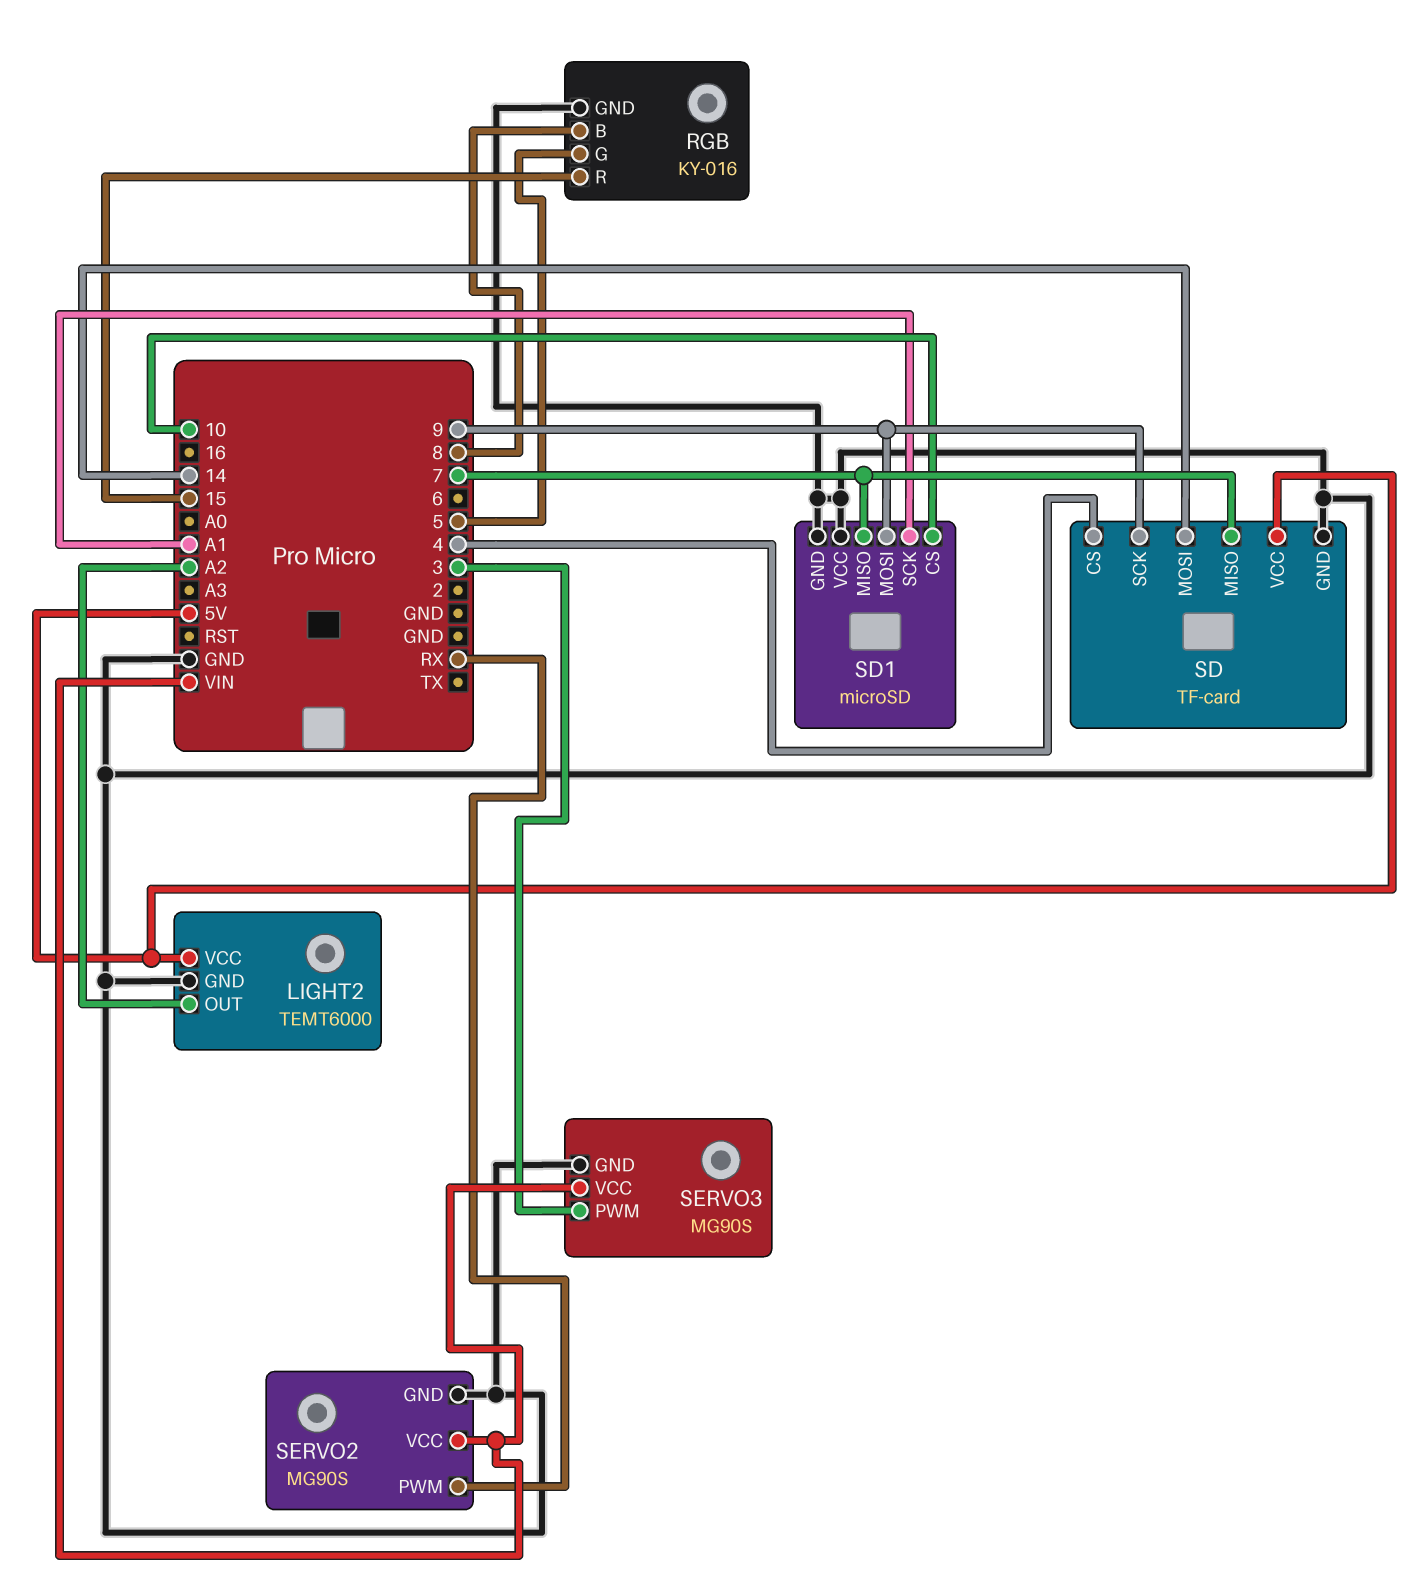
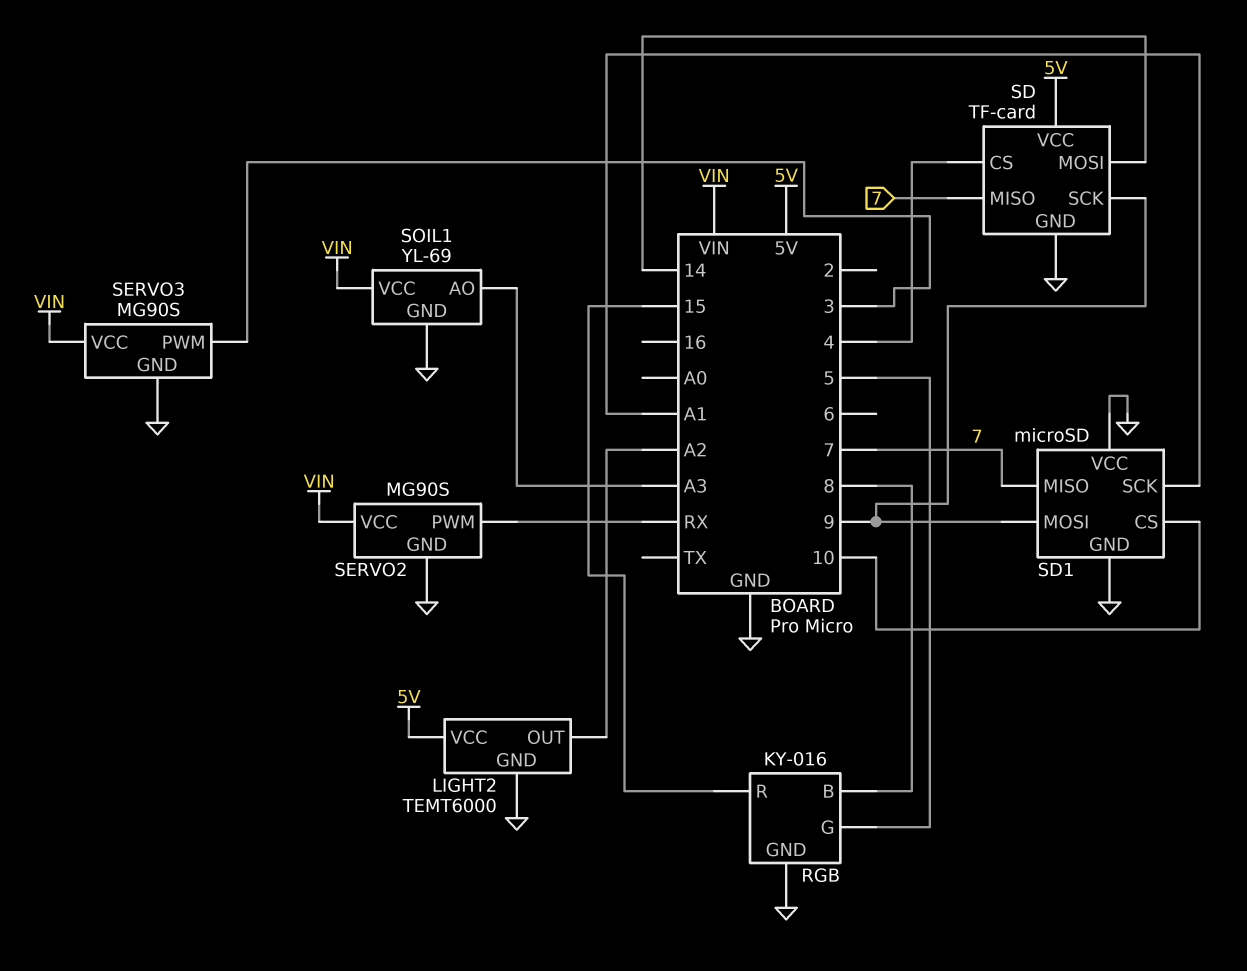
SOIL1: none -> YL-69
SOIL1 pin AO: none -> A3
SOIL1 pin GND: none -> GND
SOIL1 pin VCC: none -> VIN

